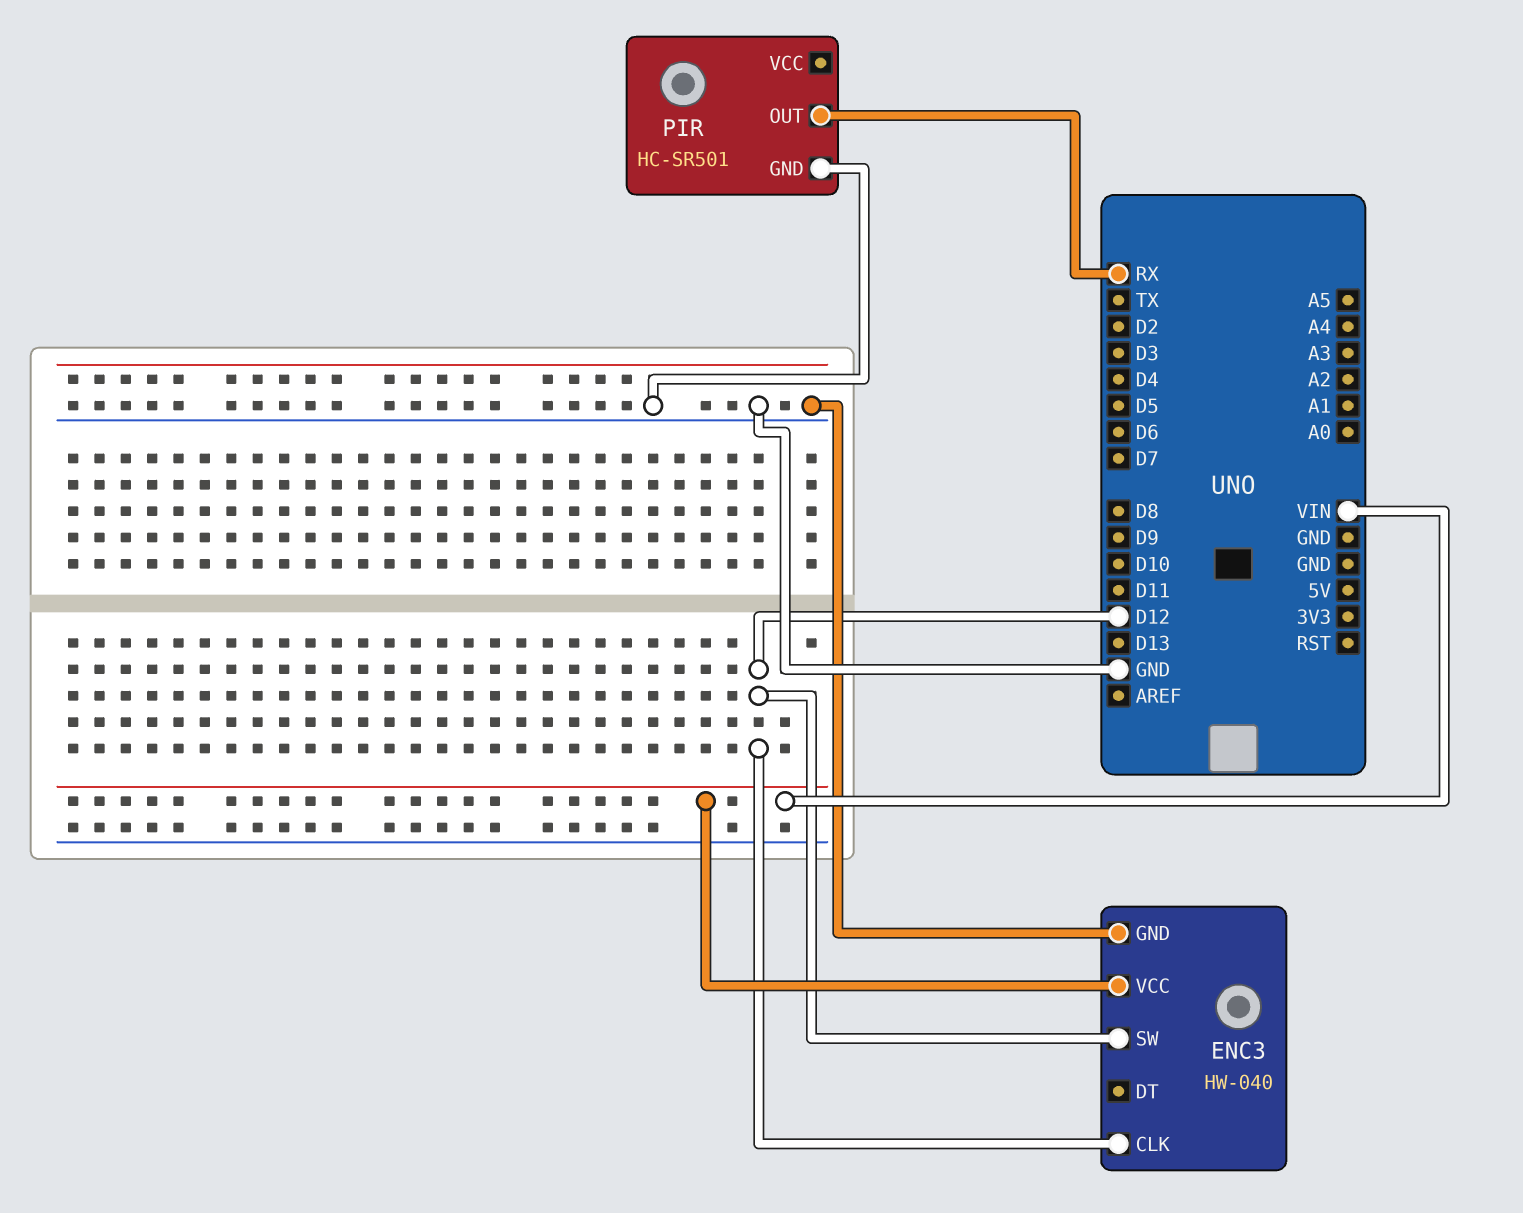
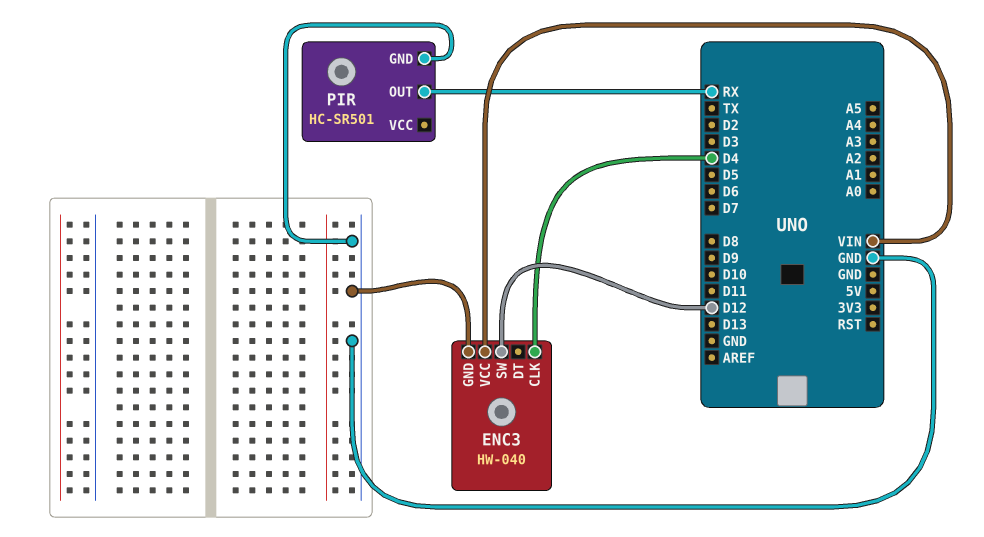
ENC3 pin CLK: D12 -> D4

